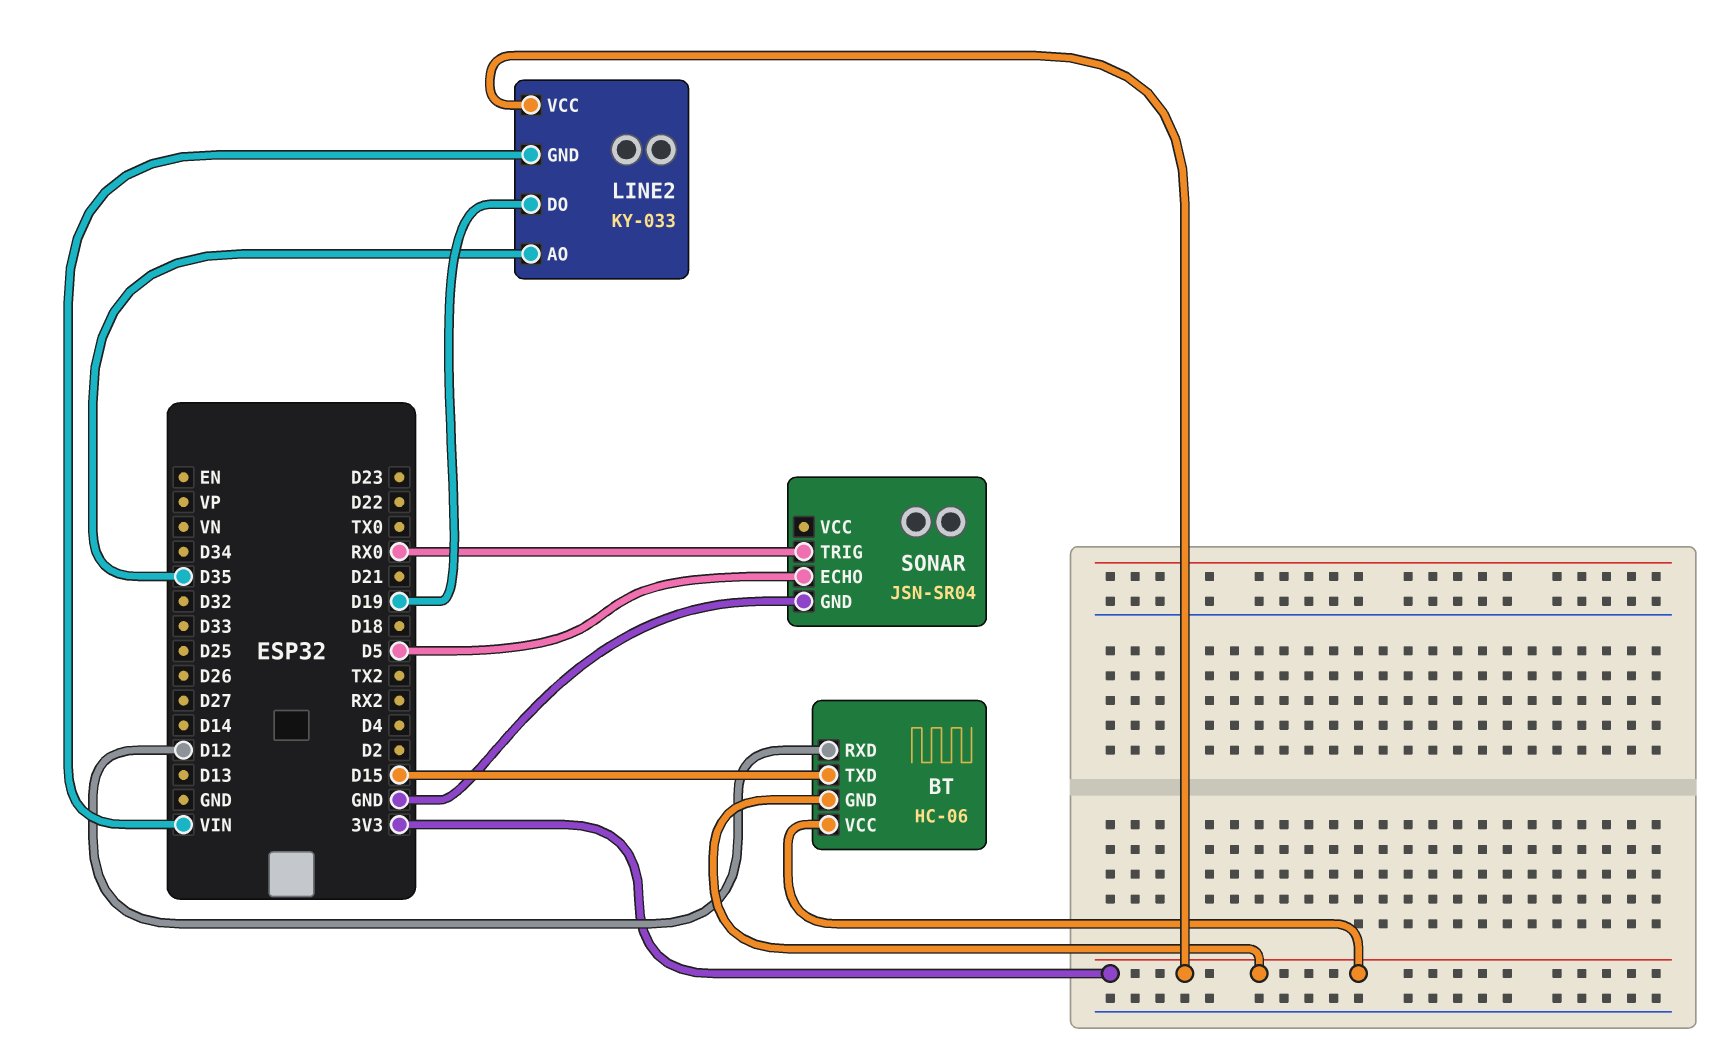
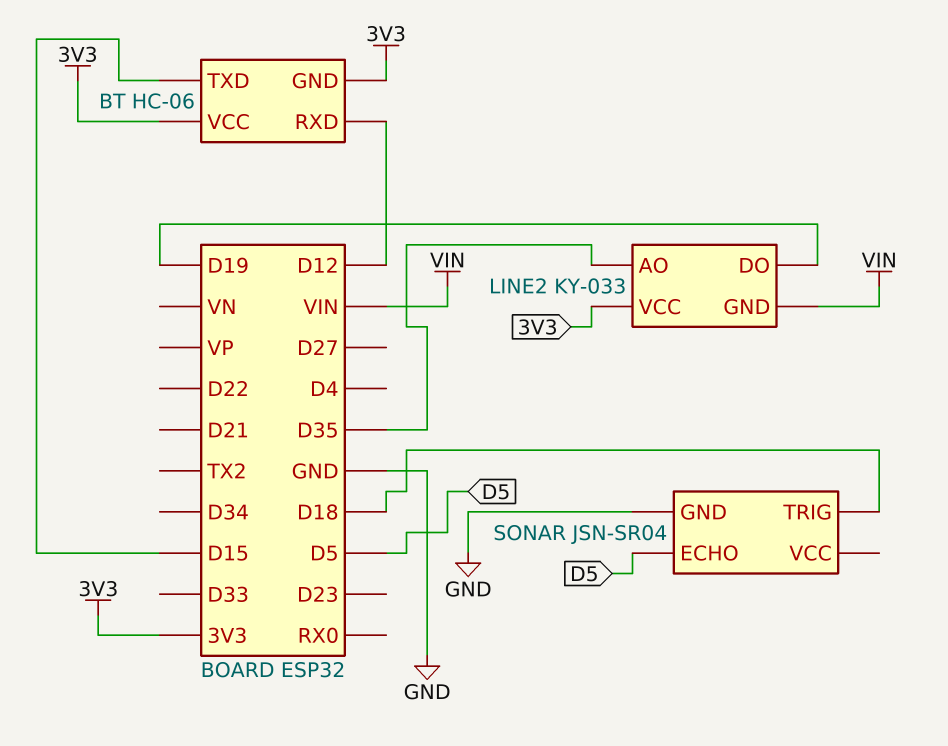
SONAR pin TRIG: RX0 -> D18

